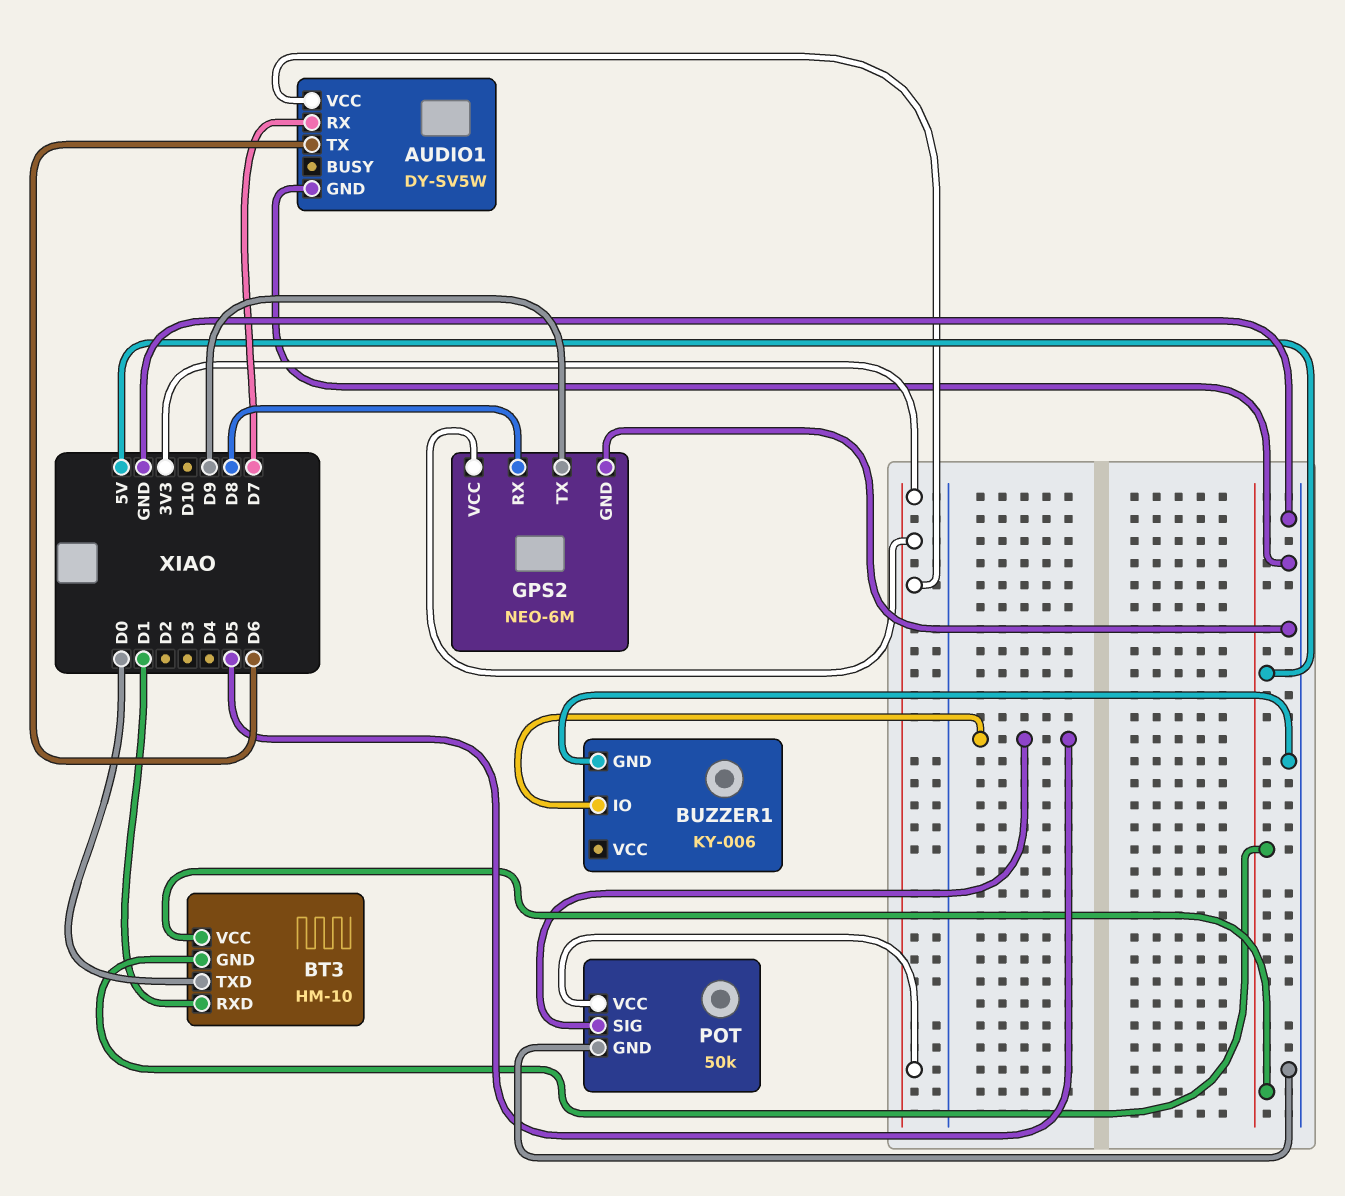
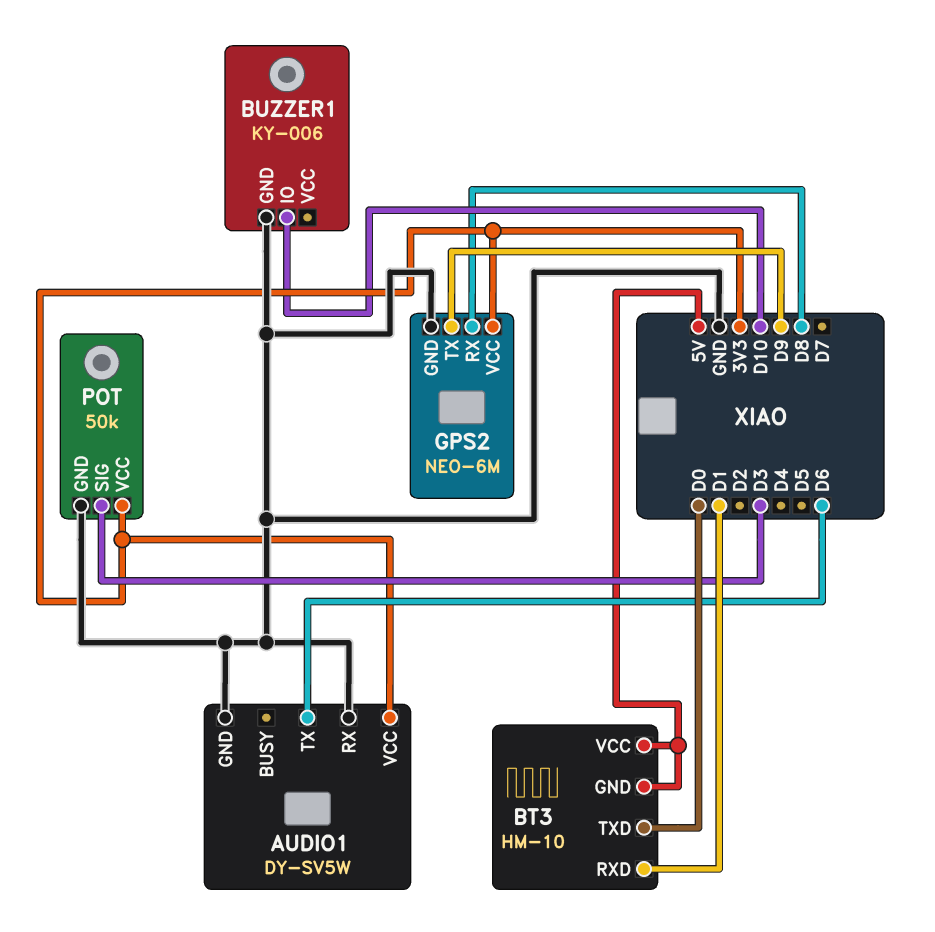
AUDIO1 pin RX: D7 -> GND
BUZZER1 pin IO: D5 -> D10
POT pin SIG: D5 -> D3

